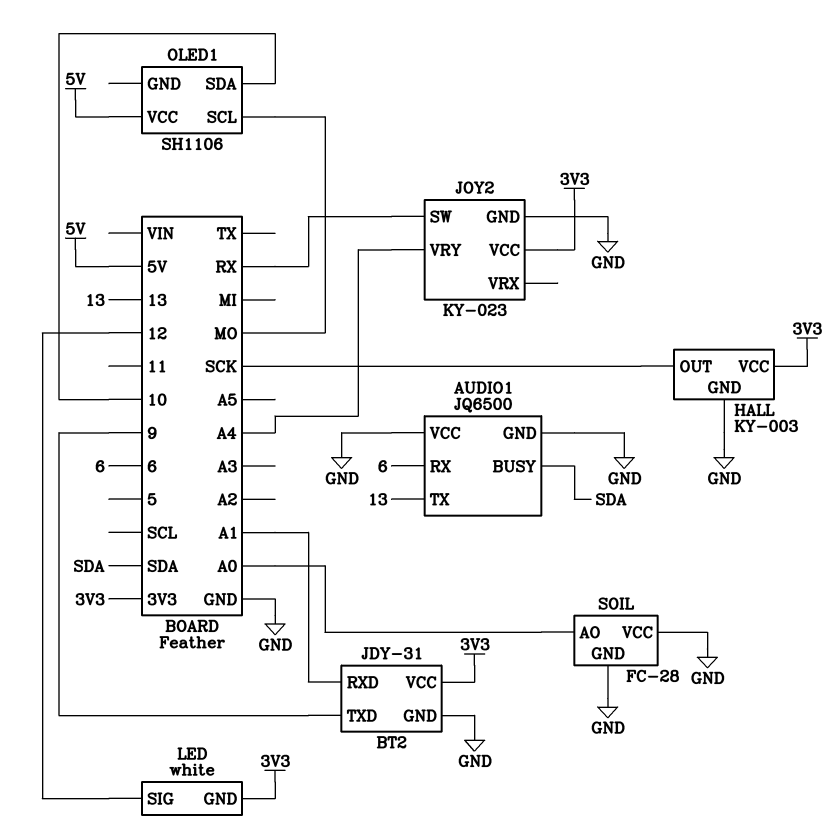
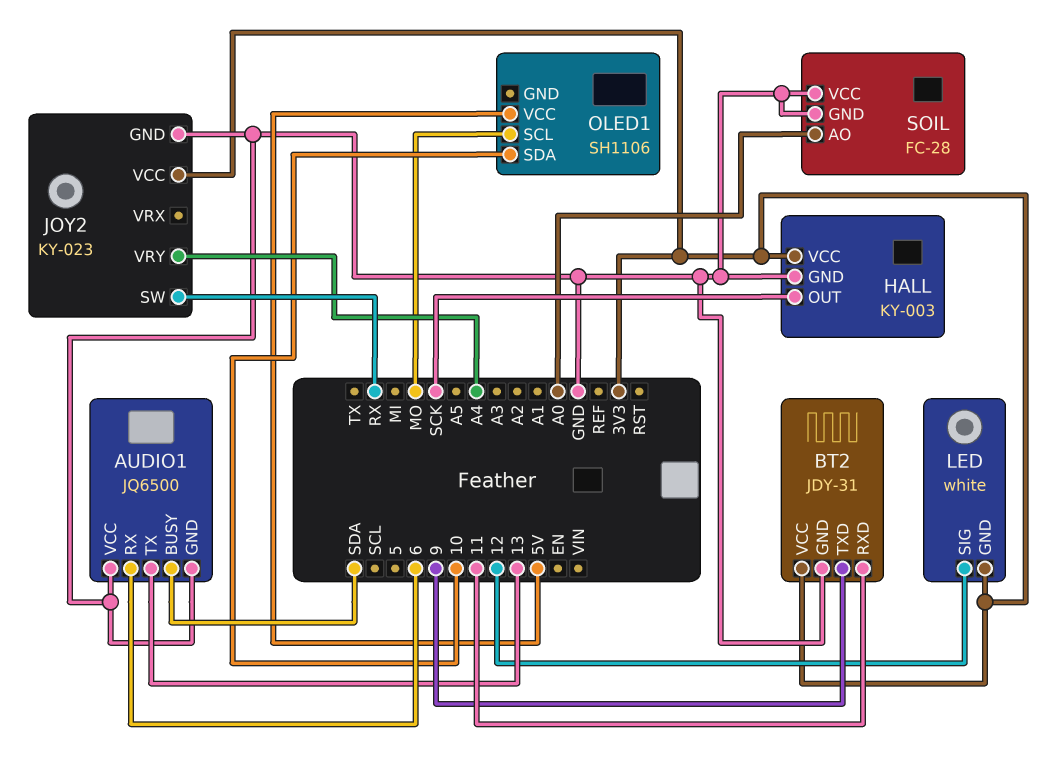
BT2 pin RXD: A1 -> 11

